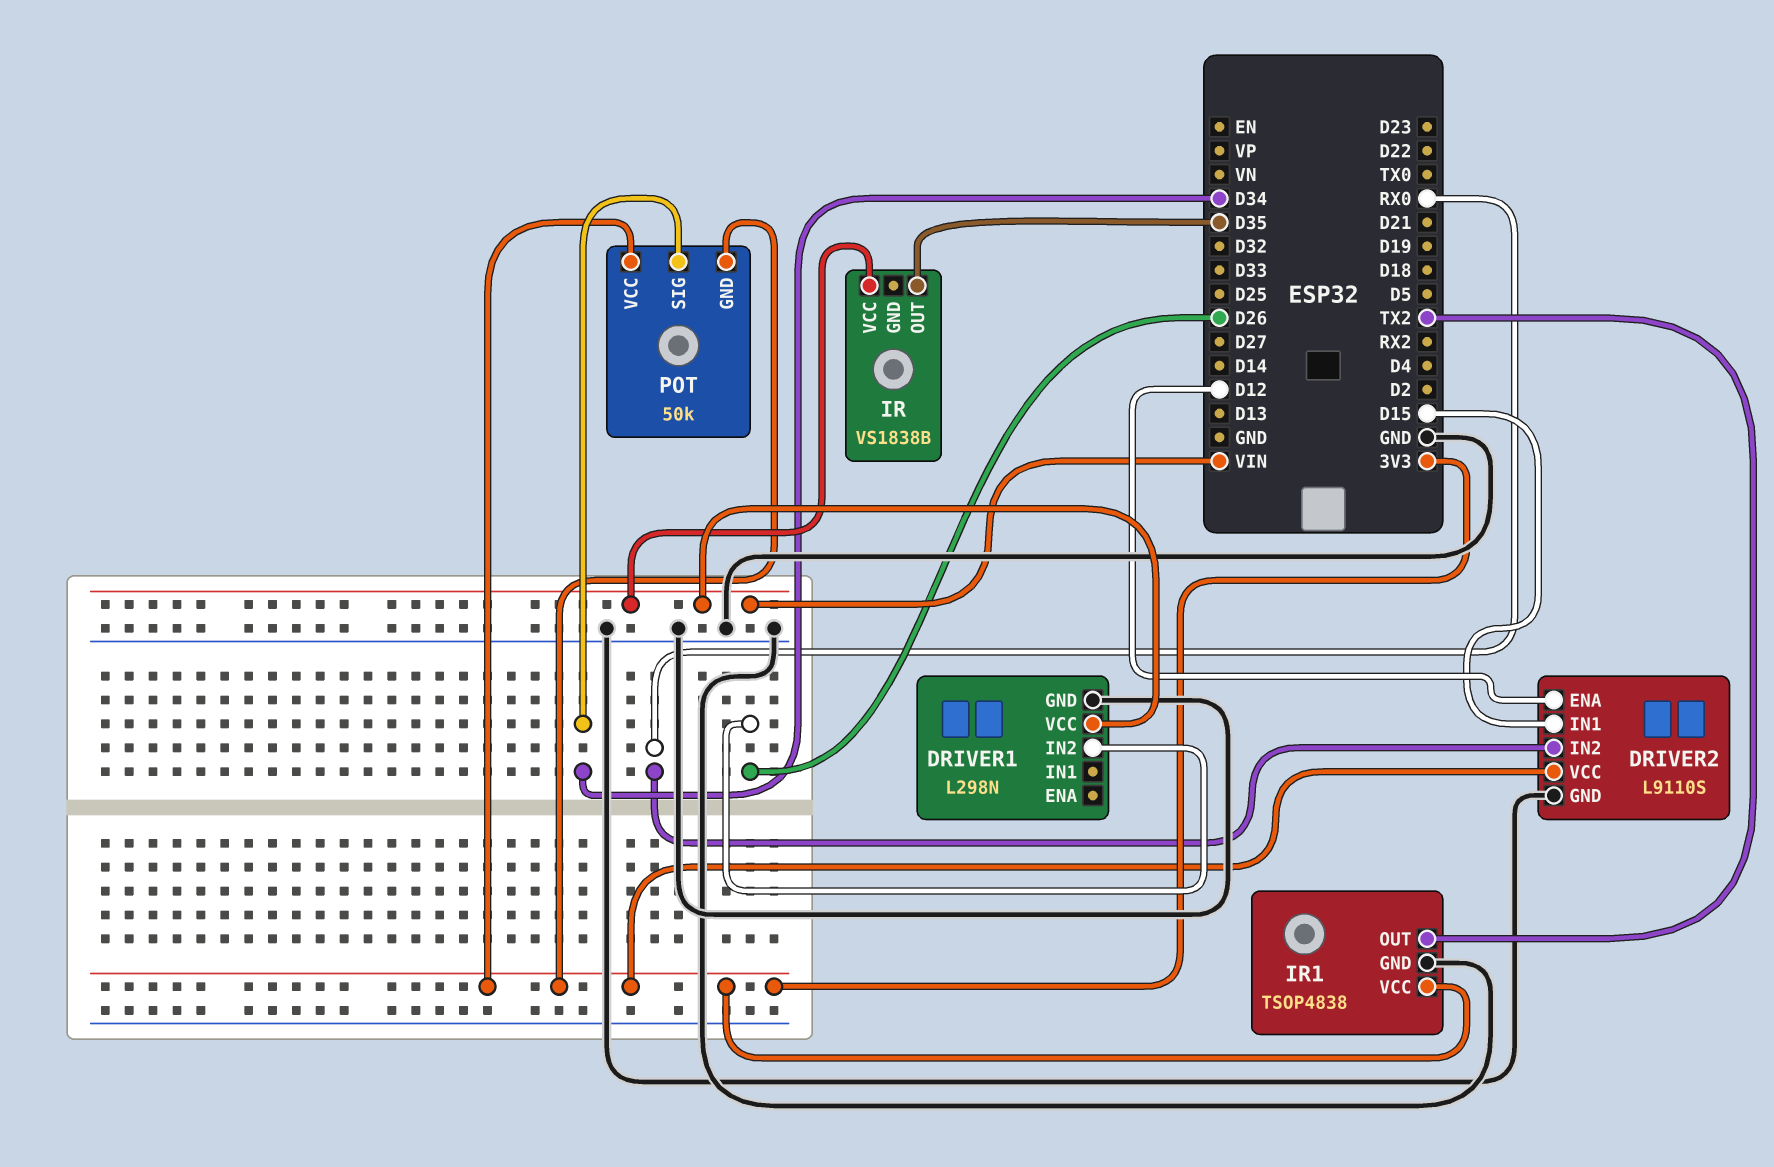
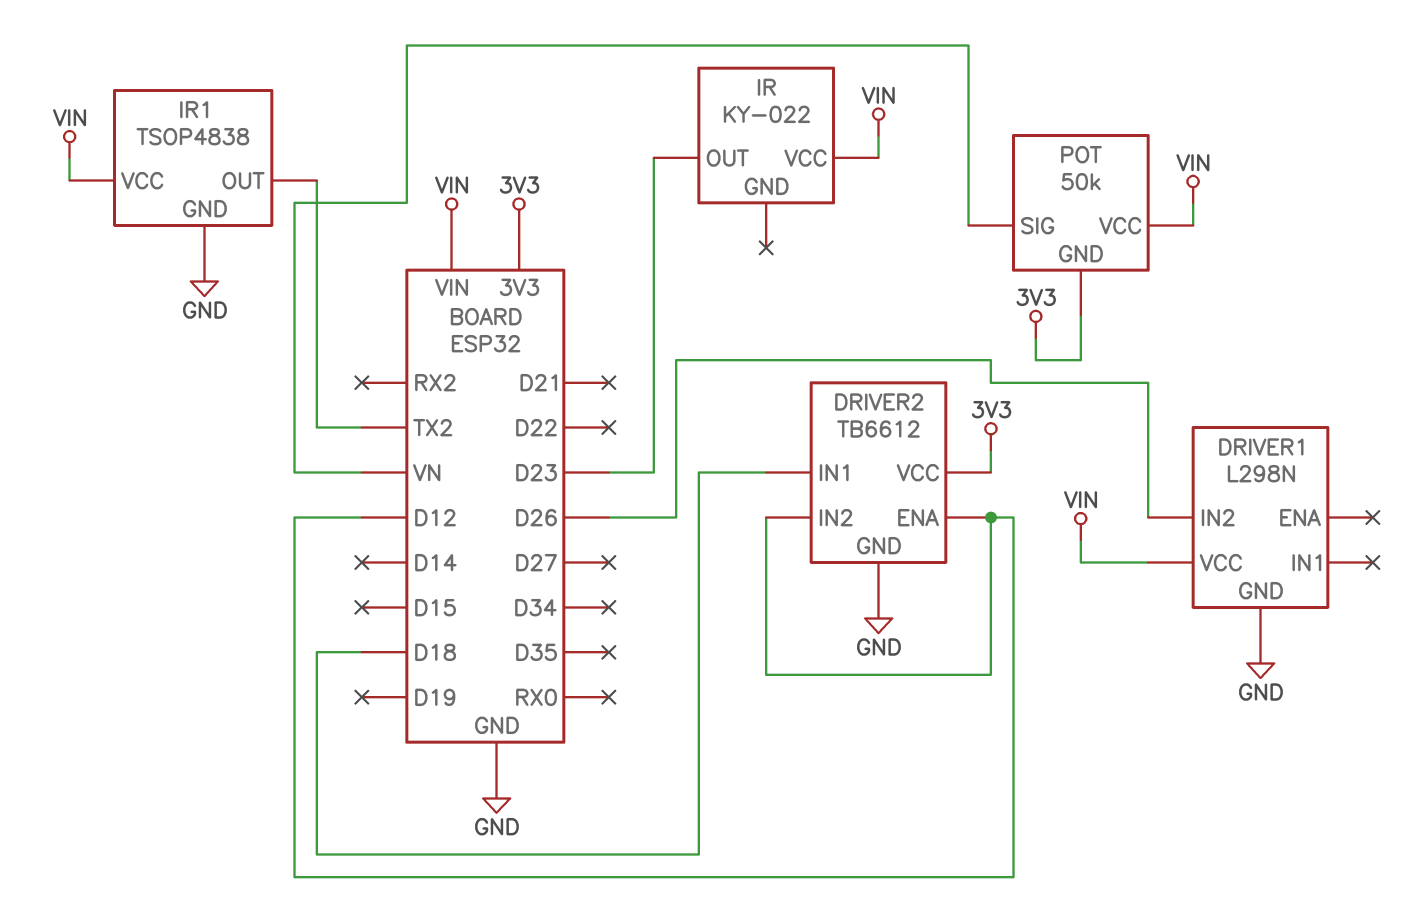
DRIVER2: L9110S -> TB6612
DRIVER2 pin IN1: D15 -> D18
DRIVER2 pin IN2: RX0 -> D12
IR: VS1838B -> KY-022
IR pin OUT: D35 -> D23
IR1 pin VCC: 3V3 -> VIN
POT pin SIG: D34 -> VN
POT pin VCC: 3V3 -> VIN

